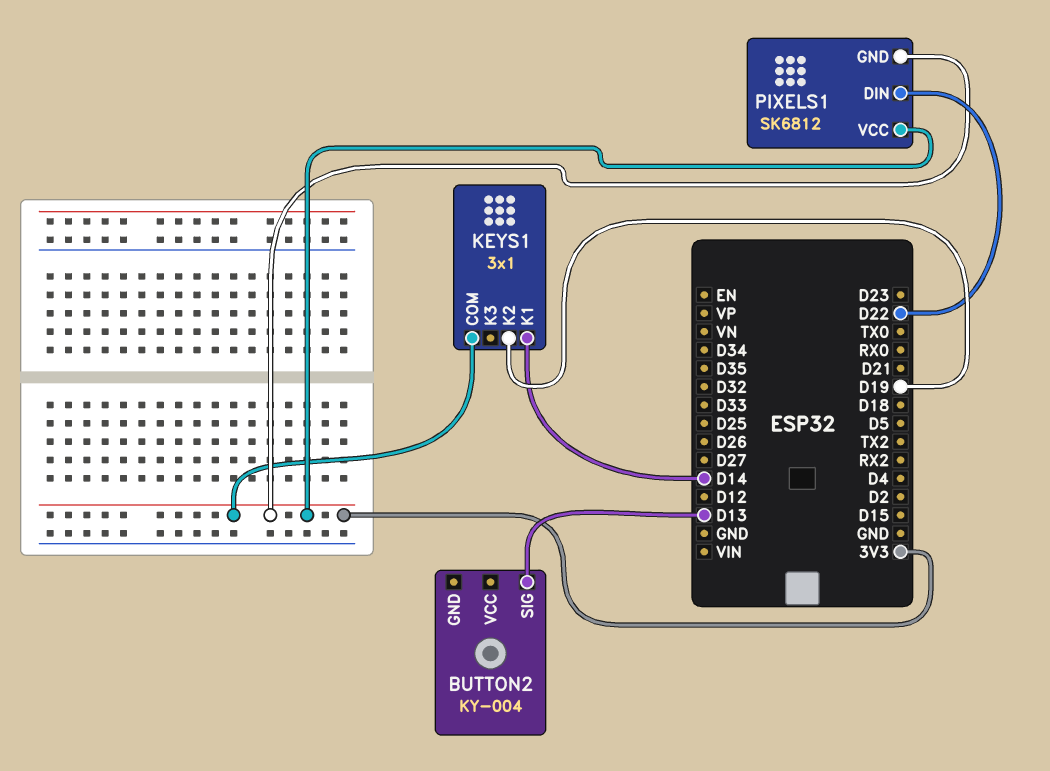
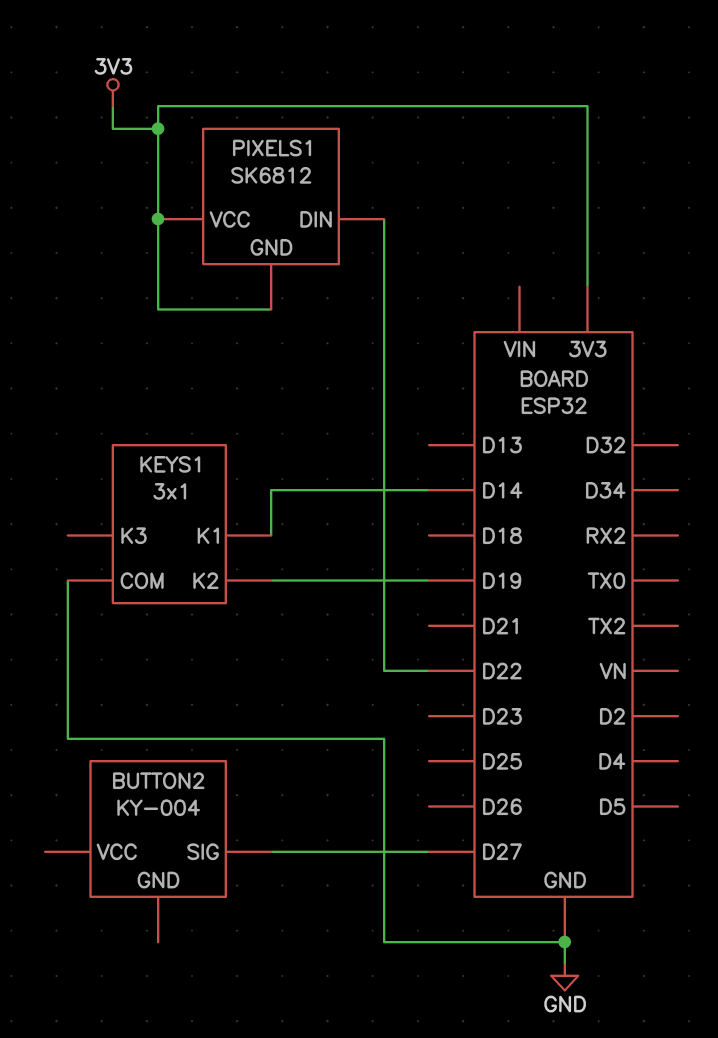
BUTTON2 pin SIG: D13 -> D27
KEYS1 pin COM: 3V3 -> GND

